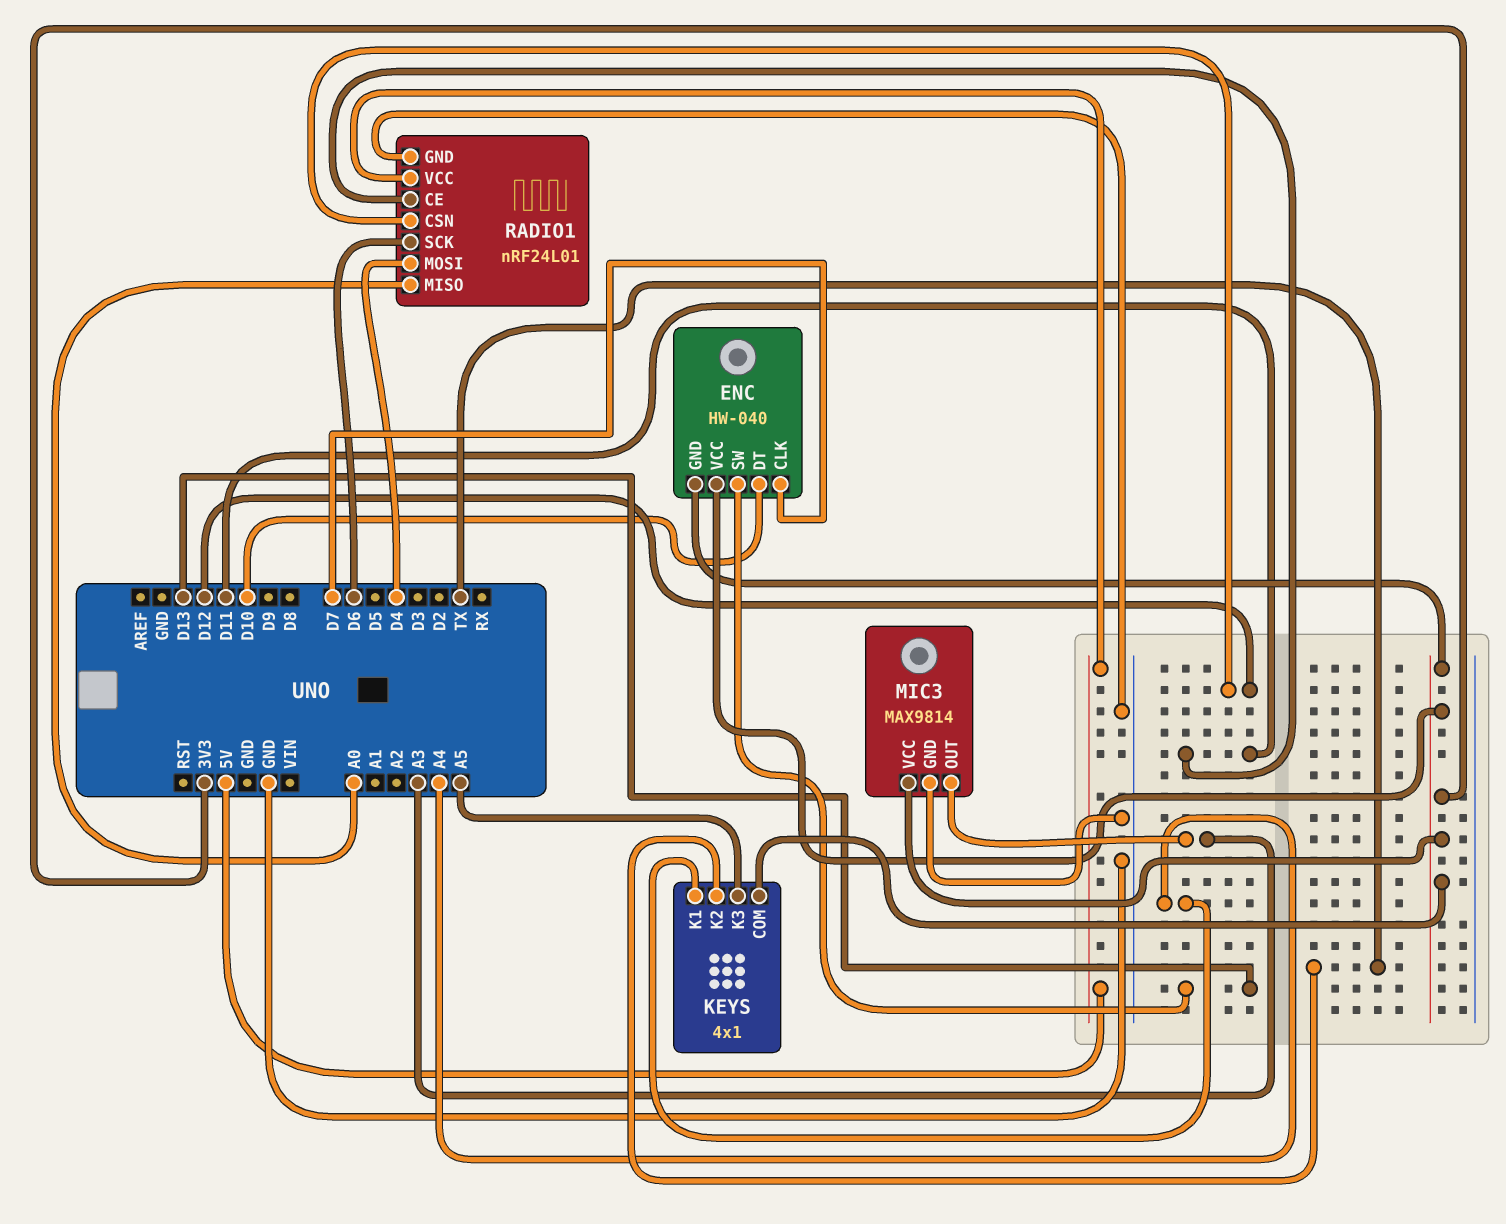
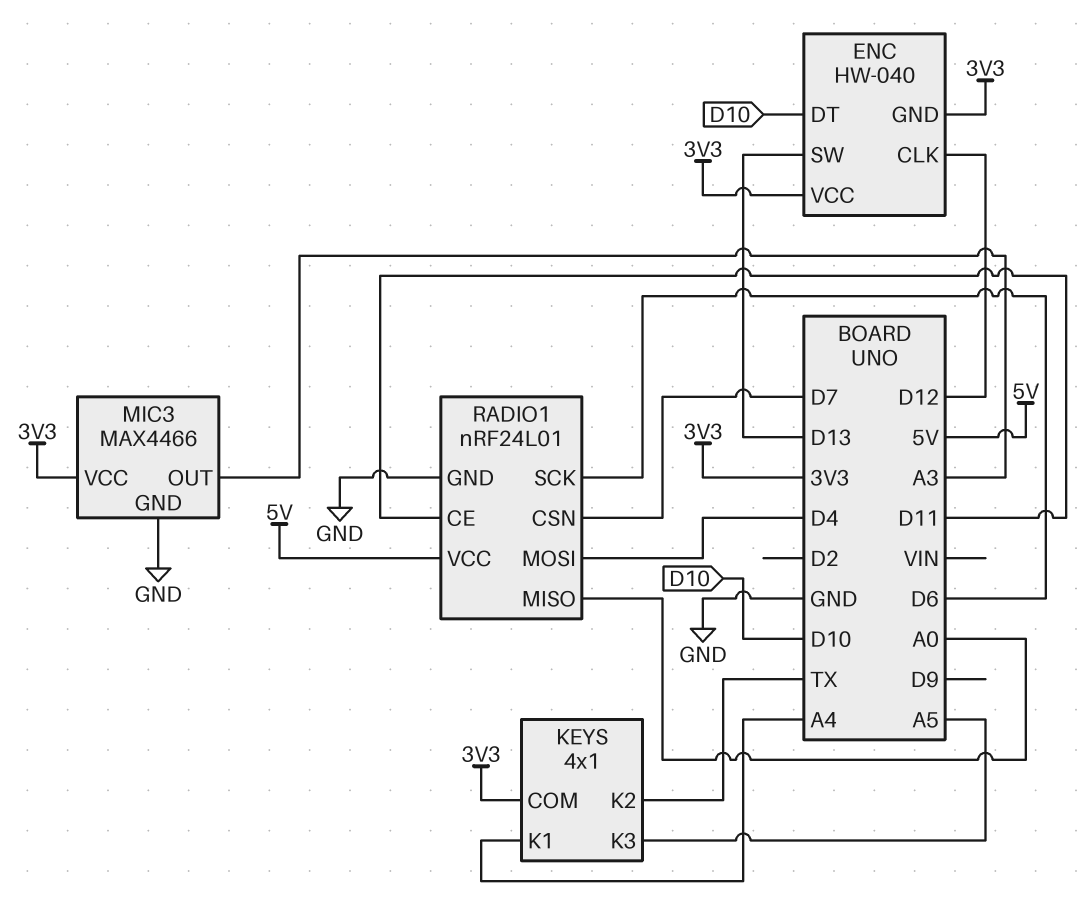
ENC pin CLK: D7 -> D12
MIC3: MAX9814 -> MAX4466
RADIO1 pin CSN: D12 -> D7

